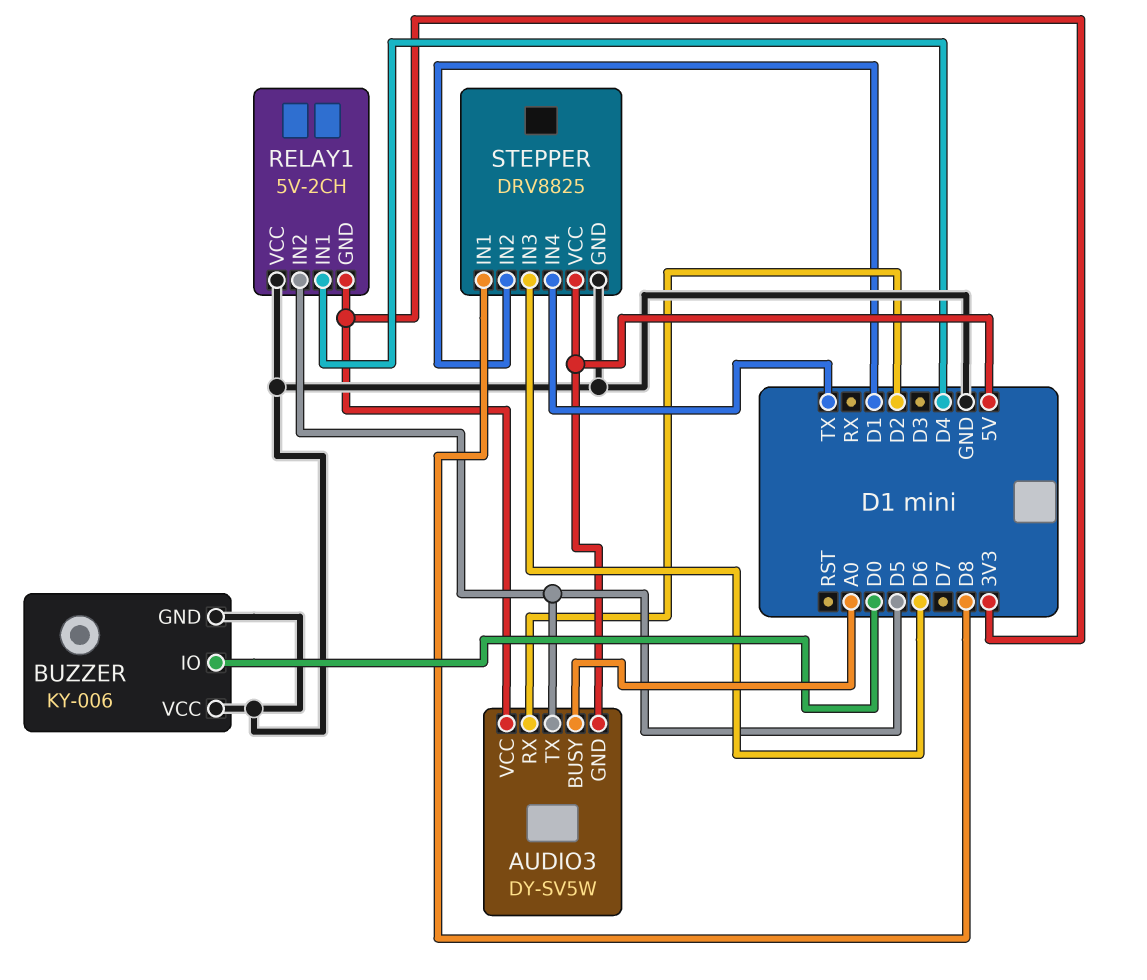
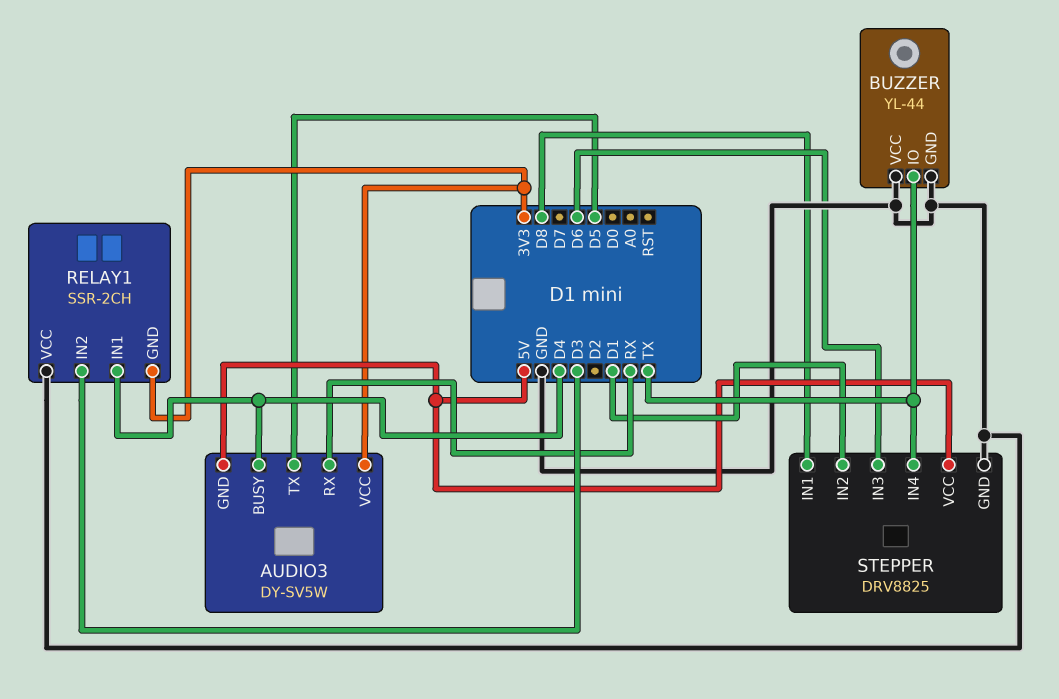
AUDIO3 pin BUSY: A0 -> D4
AUDIO3 pin RX: D2 -> RX
BUZZER: KY-006 -> YL-44
BUZZER pin IO: D0 -> TX
RELAY1: 5V-2CH -> SSR-2CH
RELAY1 pin IN2: D5 -> D3

